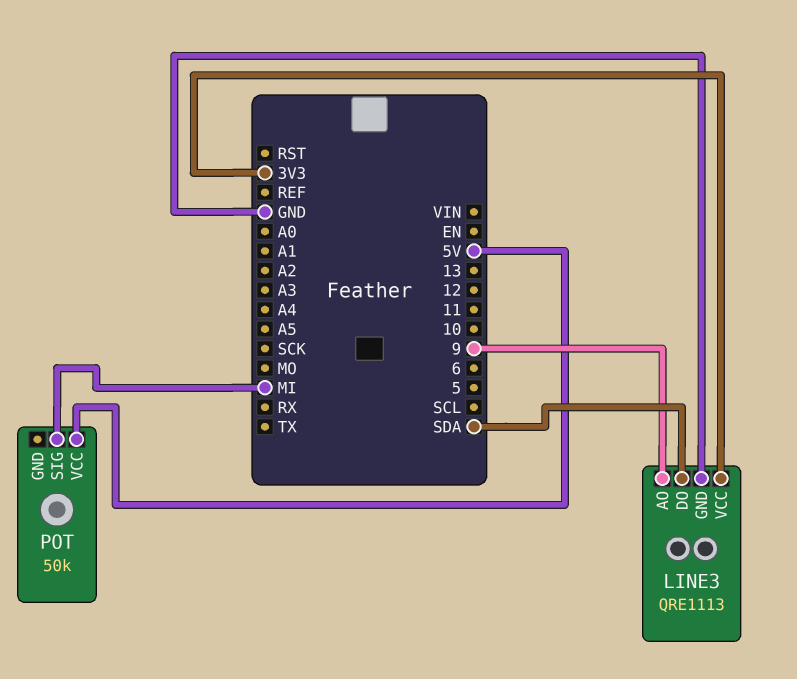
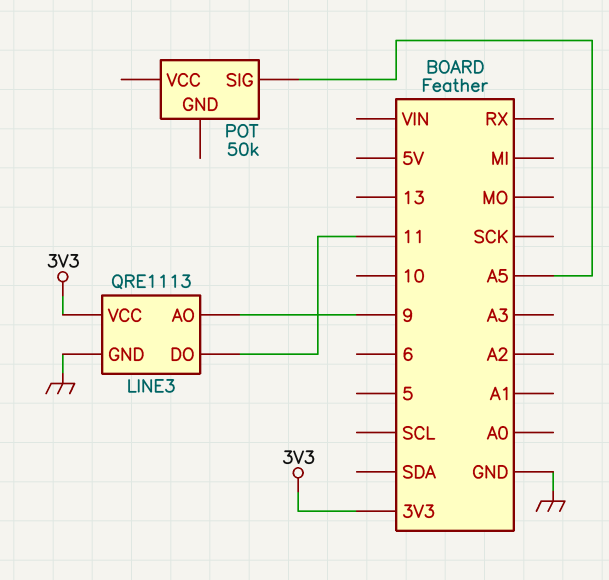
LINE3 pin DO: SDA -> 11
POT pin SIG: MI -> A5
POT pin VCC: 5V -> none

